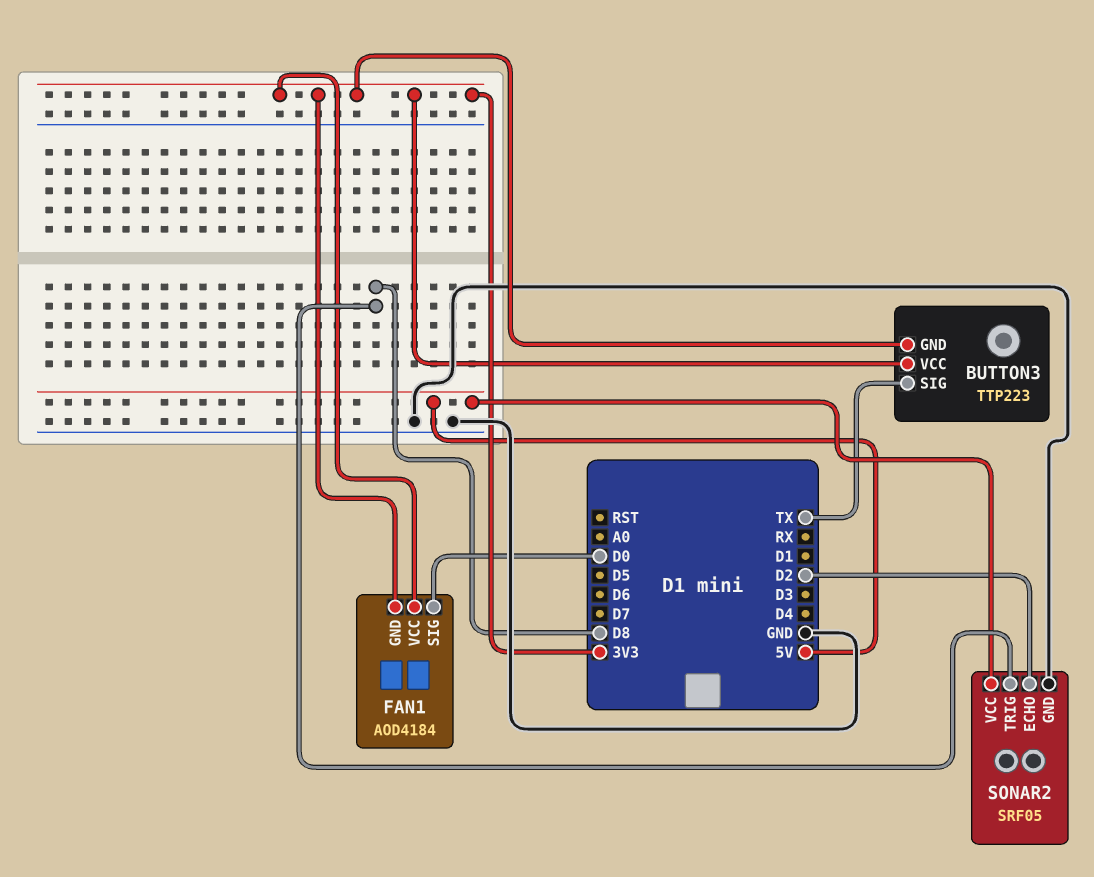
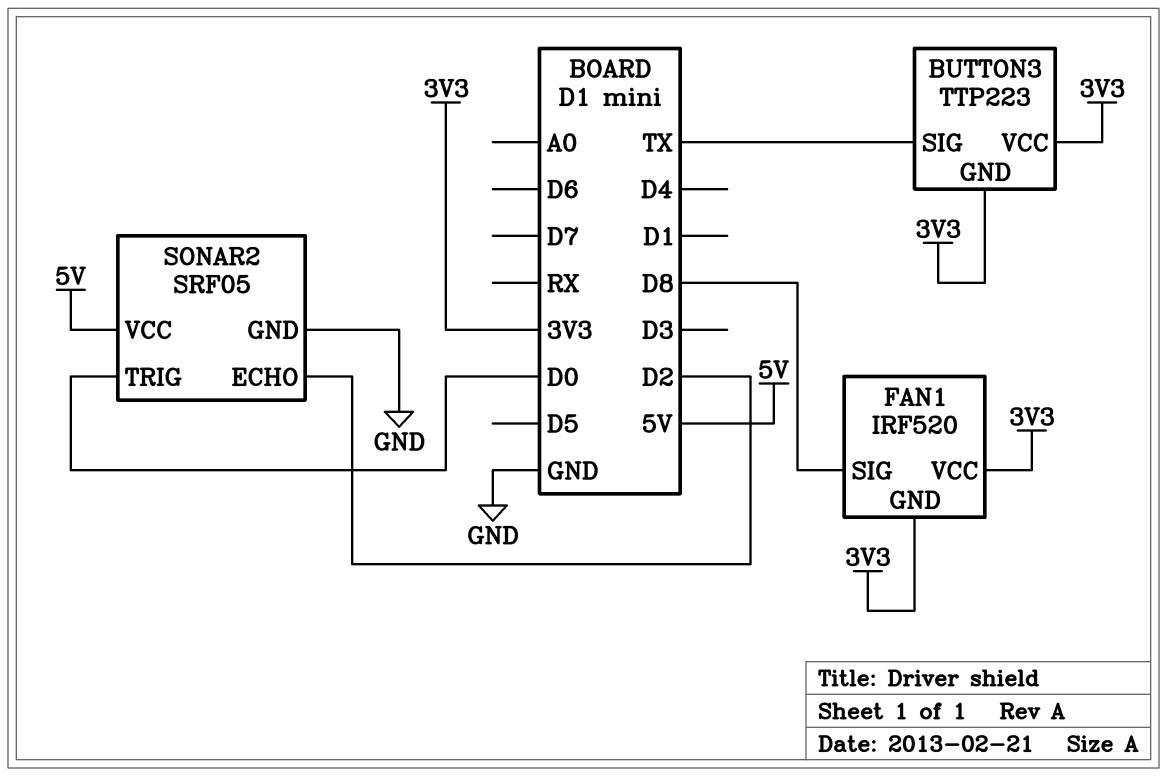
FAN1: AOD4184 -> IRF520
FAN1 pin SIG: D0 -> D8
SONAR2 pin TRIG: D8 -> D0

